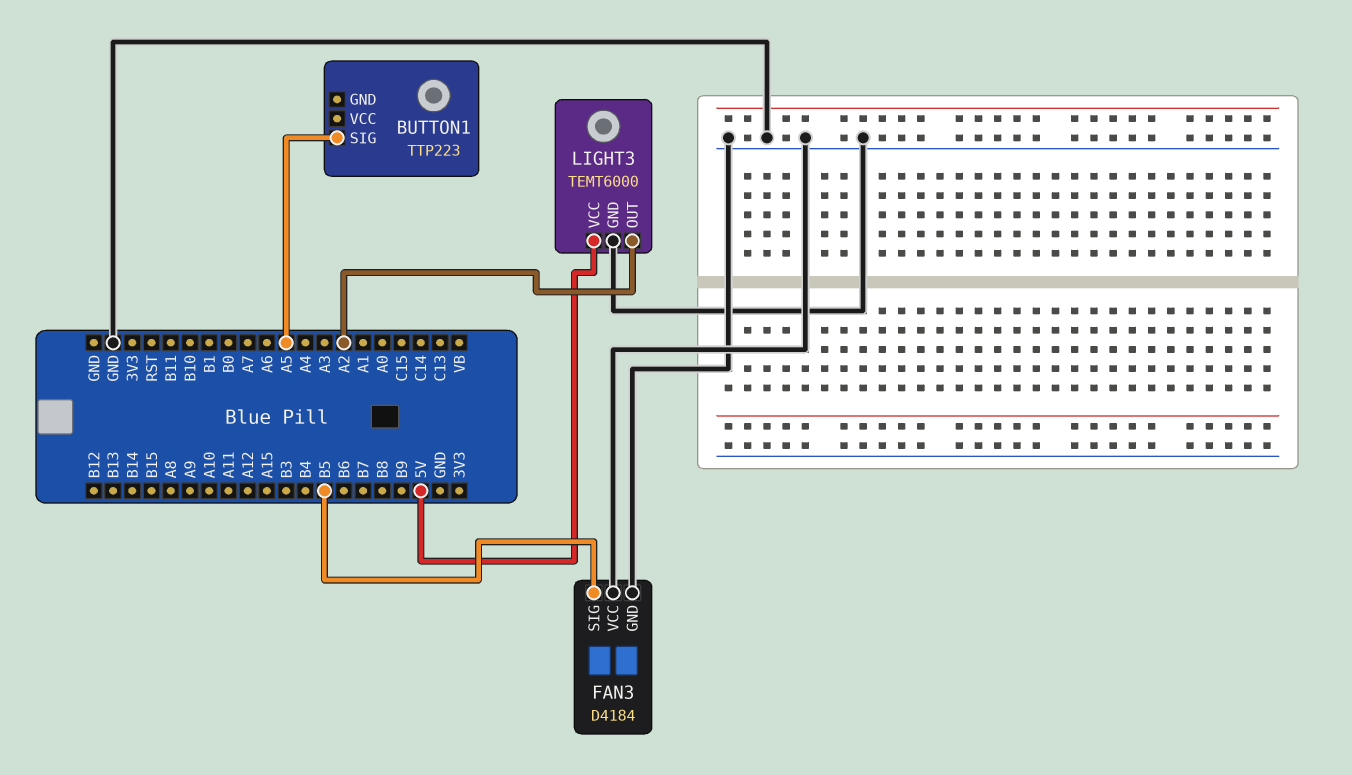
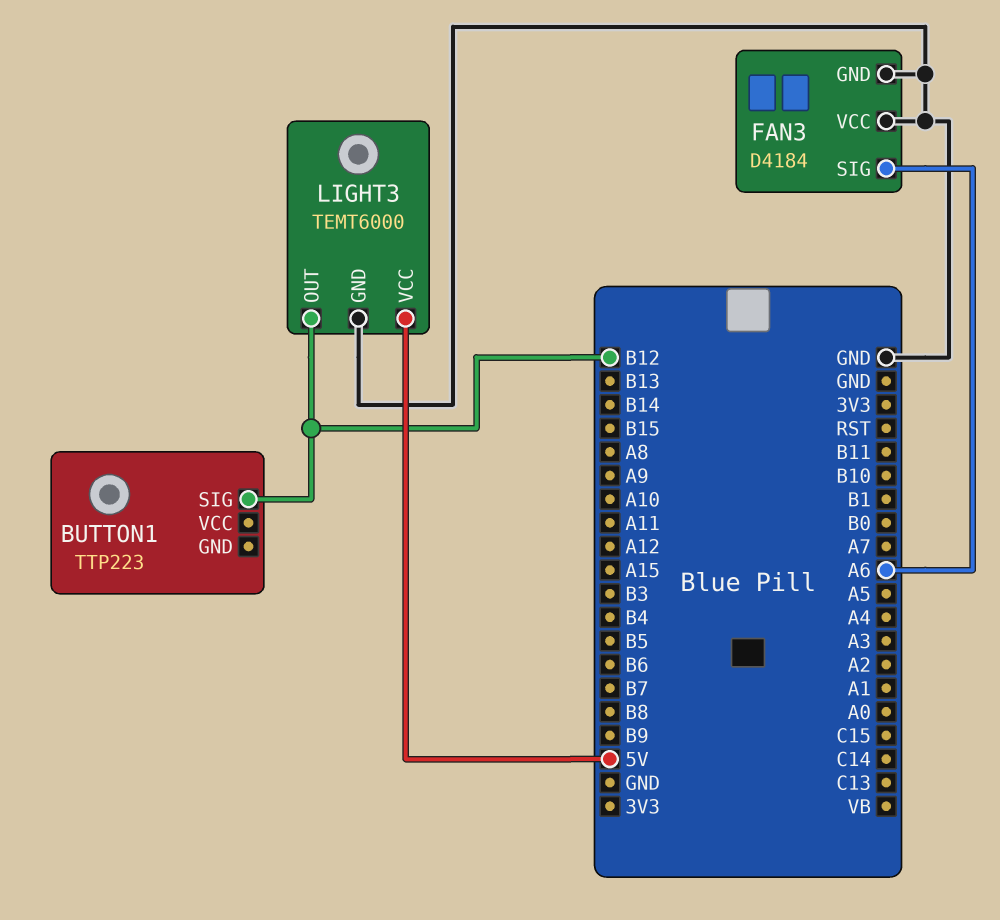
BUTTON1 pin SIG: A5 -> B12
FAN3 pin SIG: B5 -> A6
LIGHT3 pin OUT: A2 -> B12

